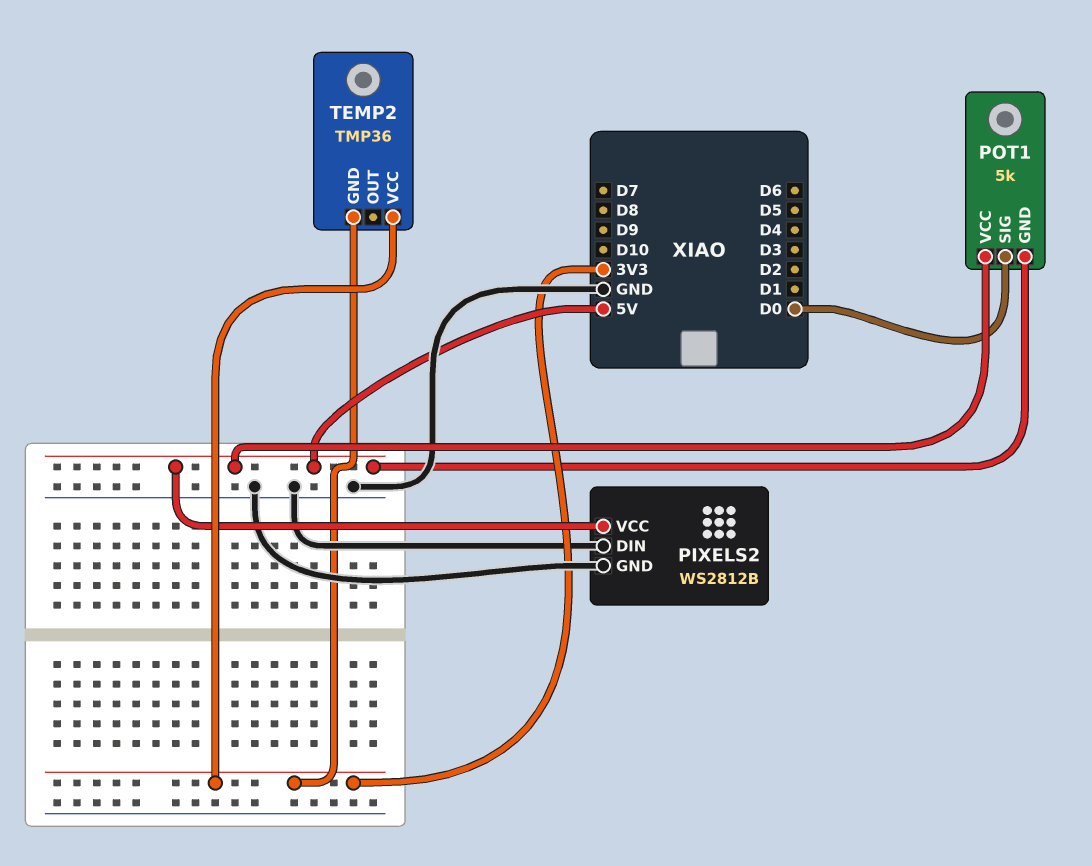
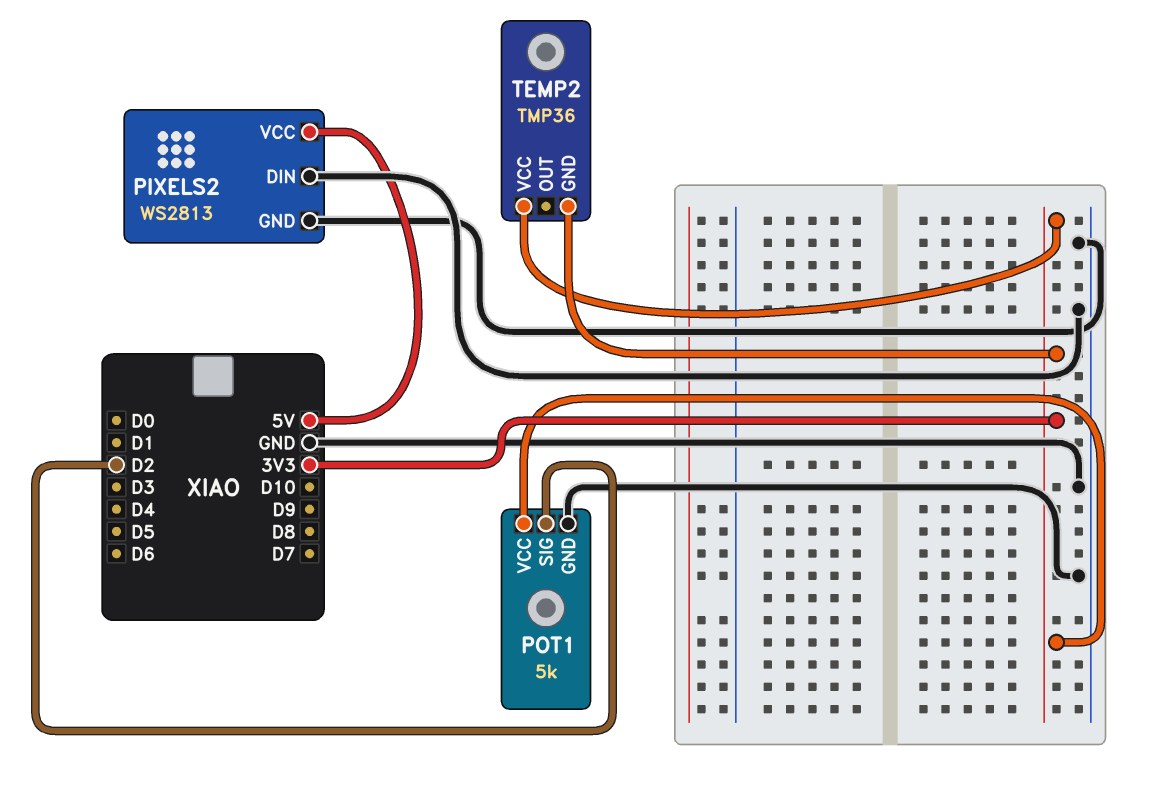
PIXELS2: WS2812B -> WS2813
POT1 pin GND: 5V -> GND
POT1 pin SIG: D0 -> D2
POT1 pin VCC: 5V -> 3V3

